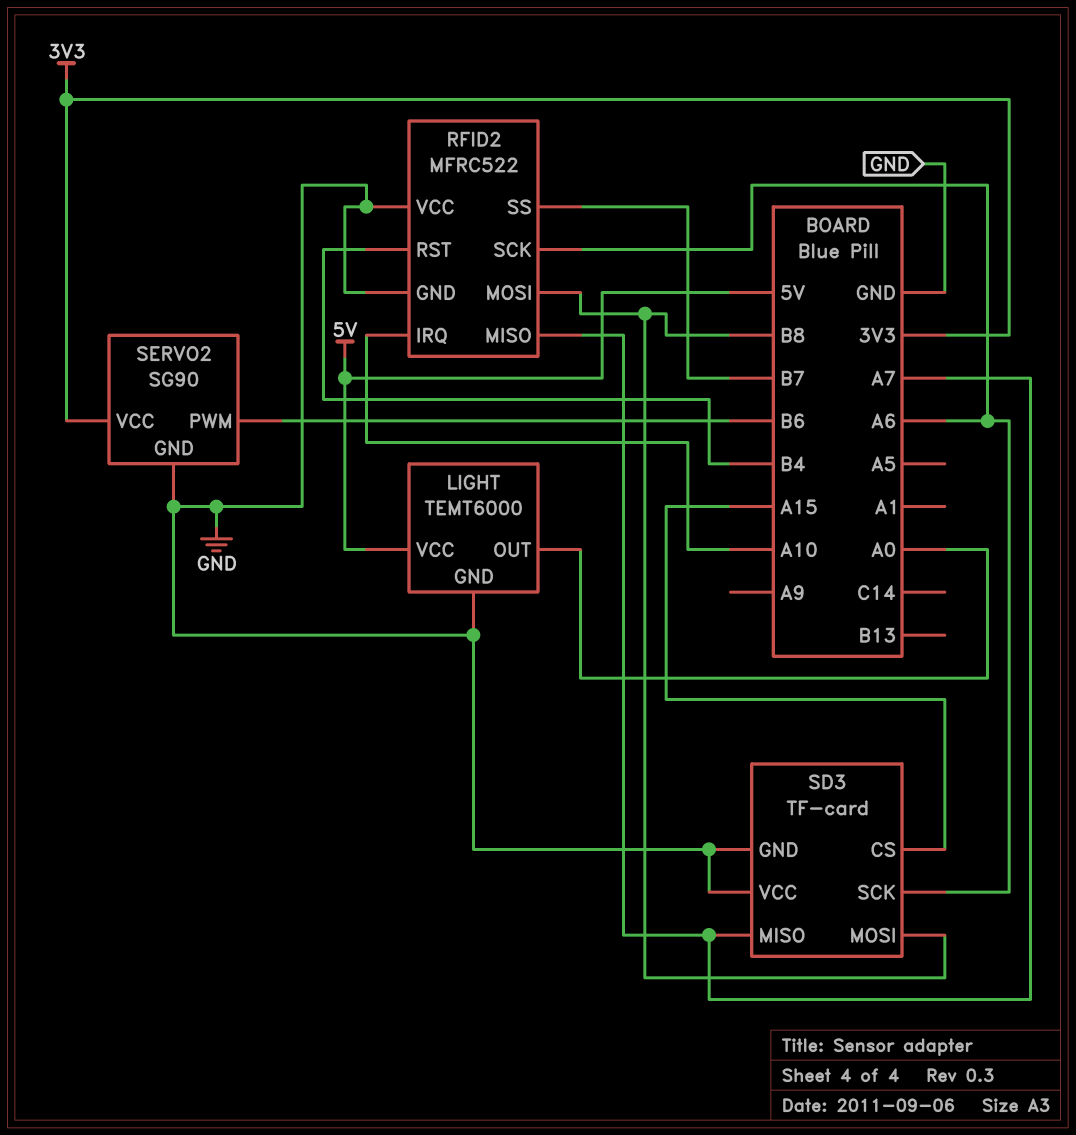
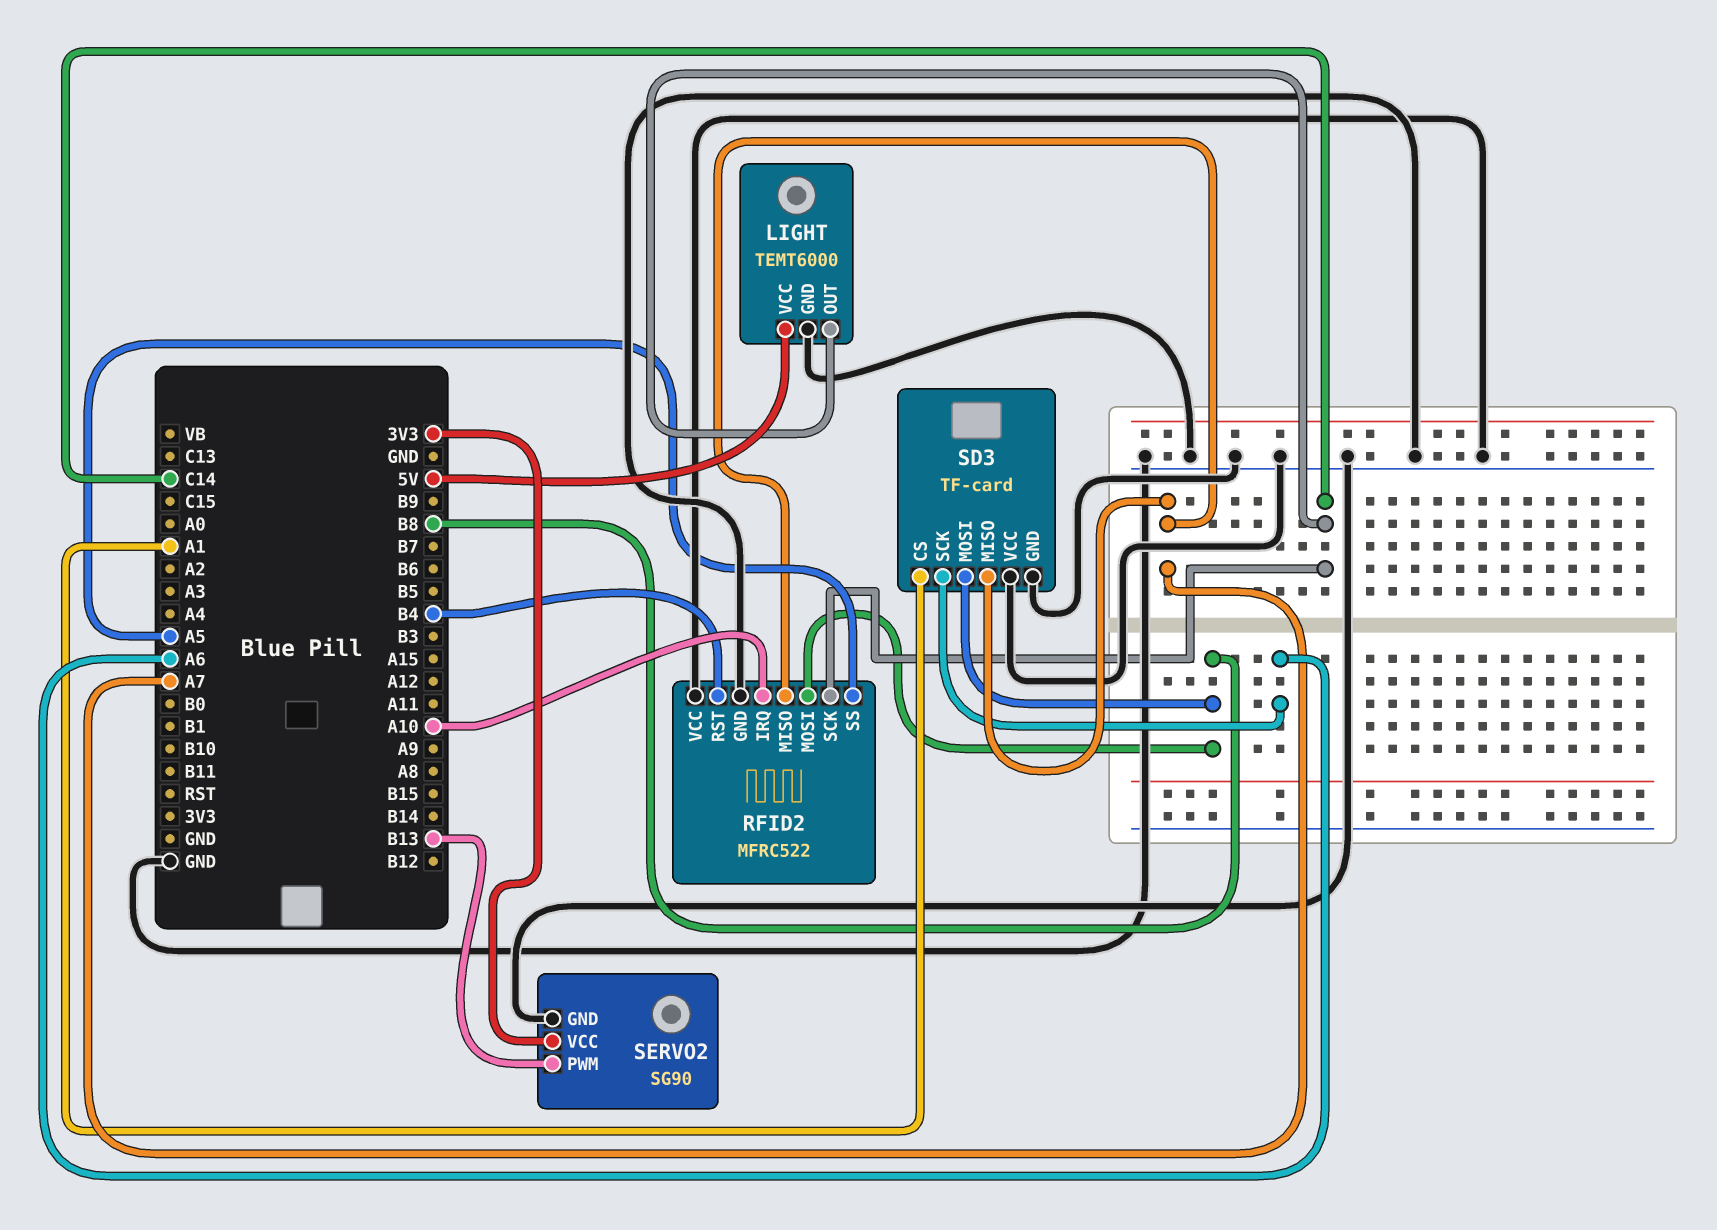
LIGHT pin OUT: A0 -> C14
RFID2 pin SCK: A6 -> C14
RFID2 pin SS: B7 -> A5
SD3 pin CS: A15 -> A1
SERVO2 pin PWM: B6 -> B13

